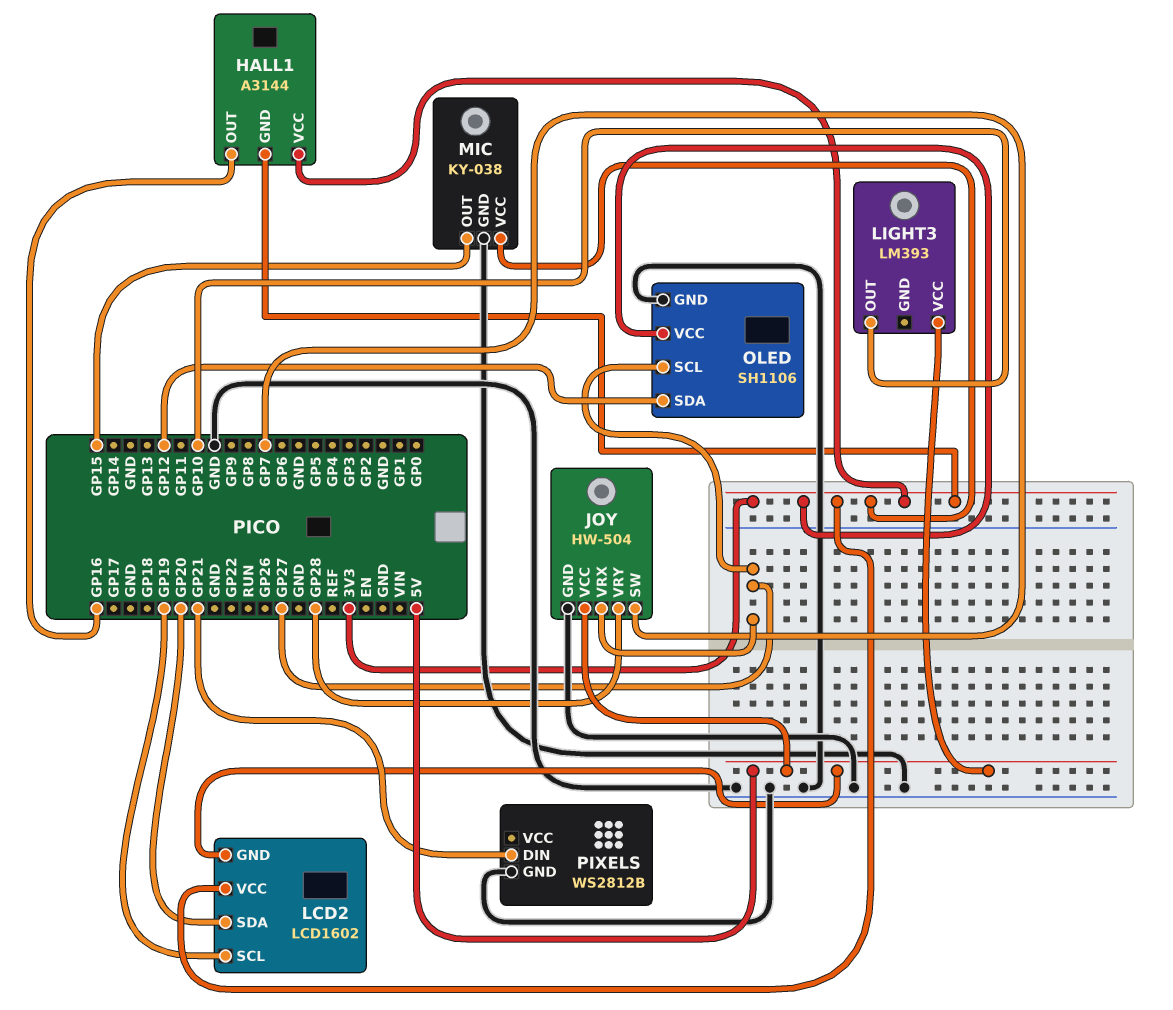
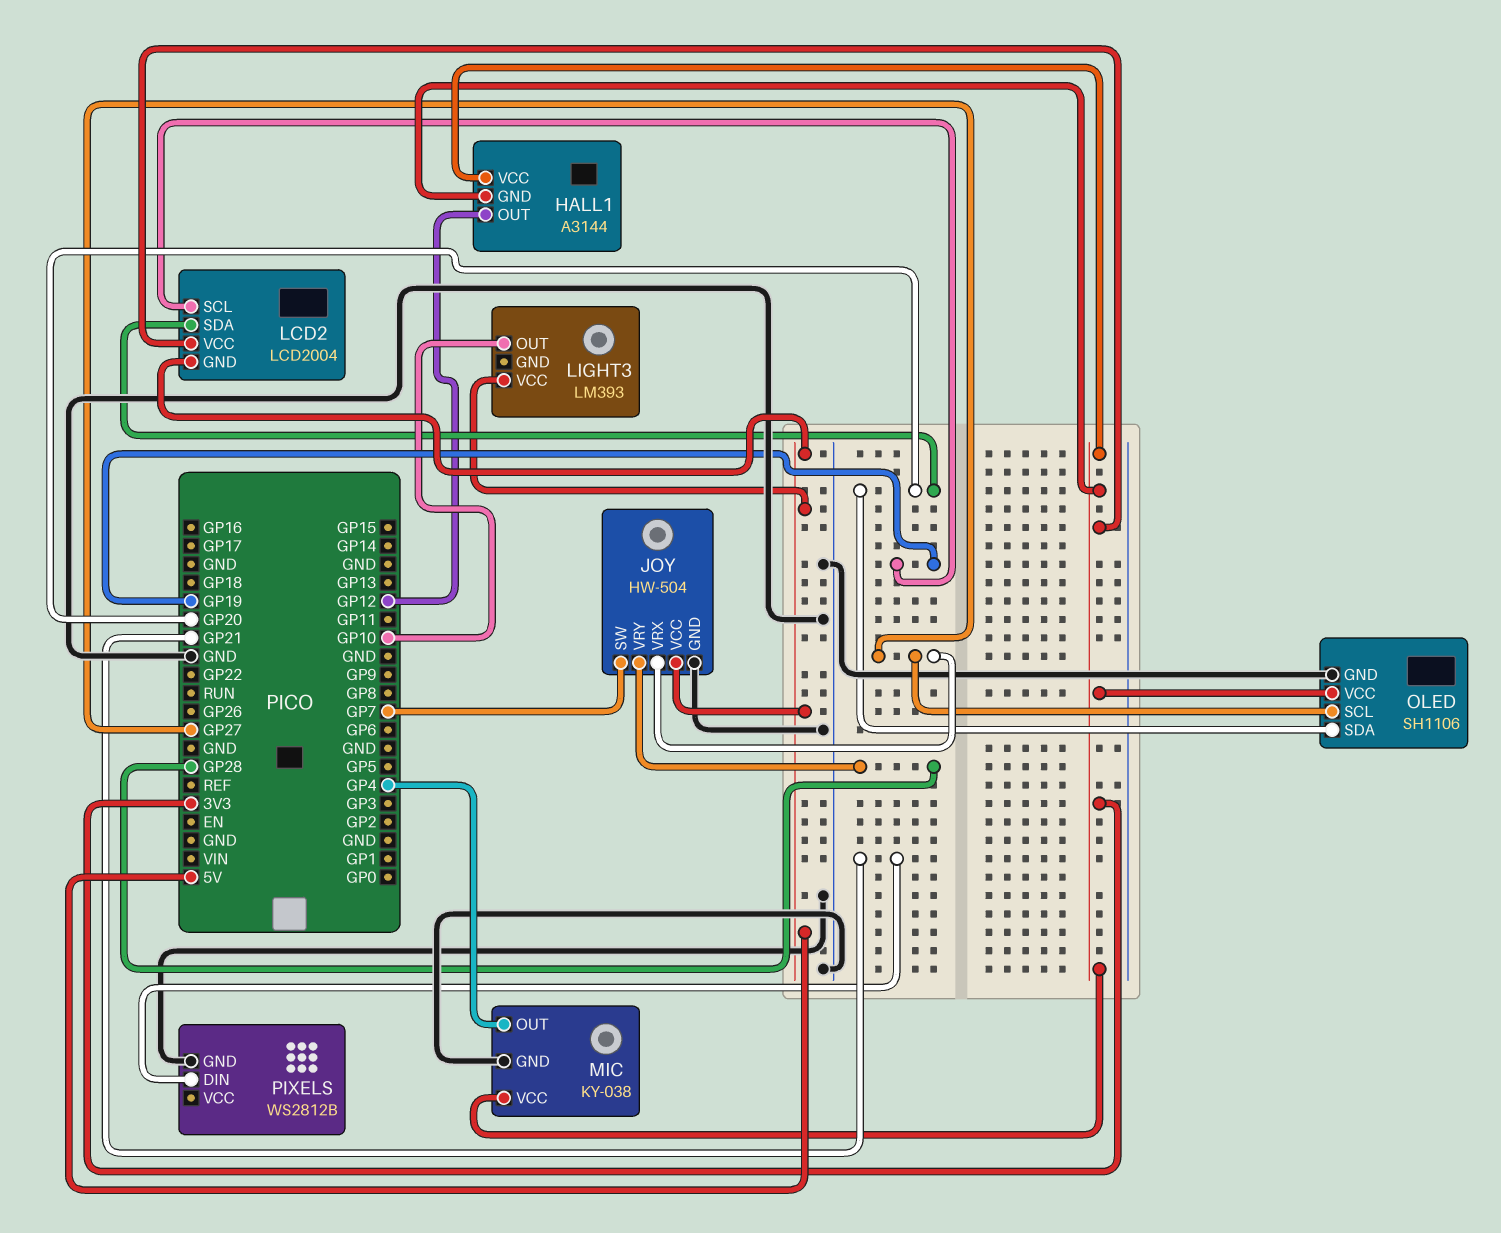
HALL1 pin OUT: GP16 -> GP12
LCD2: LCD1602 -> LCD2004
MIC pin OUT: GP15 -> GP4
OLED pin SDA: GP12 -> GP20

